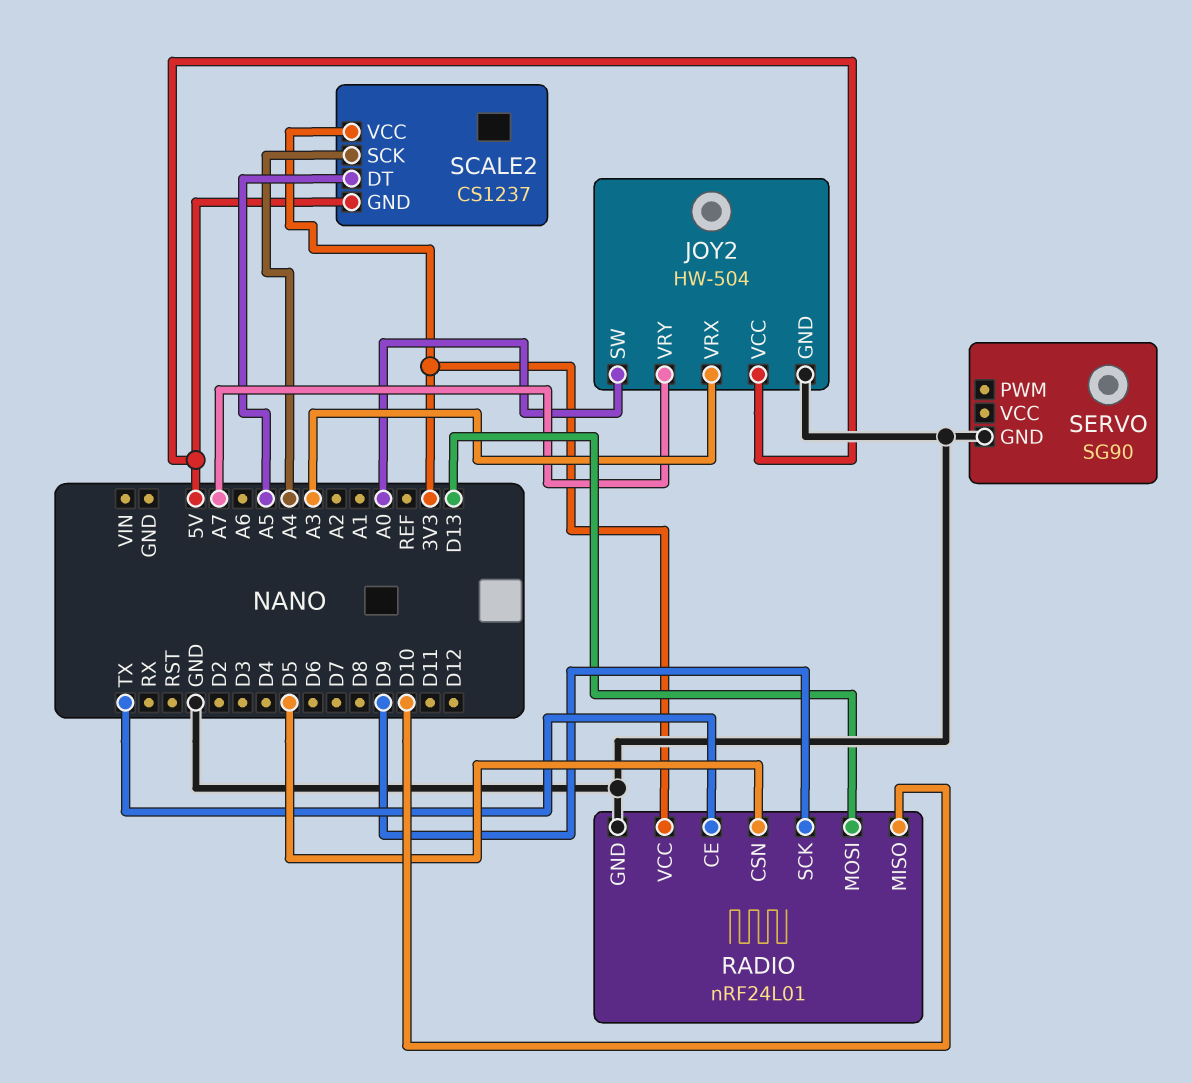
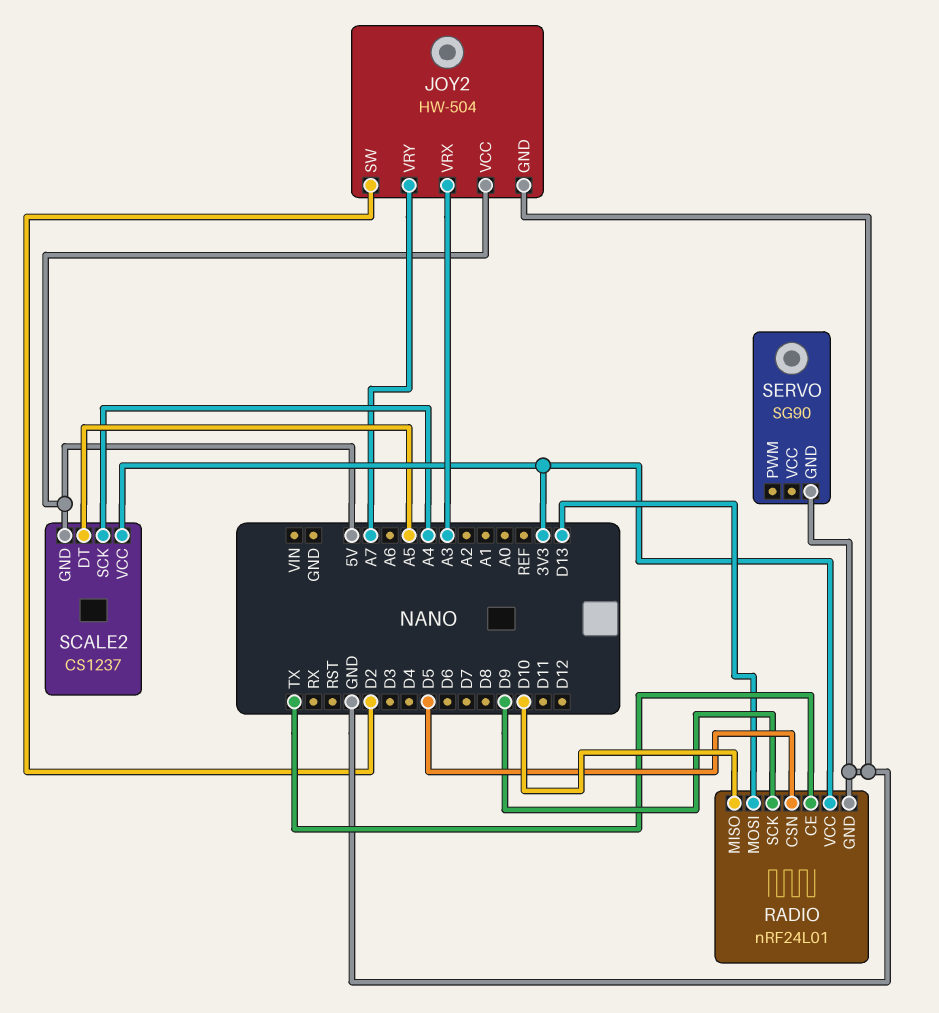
JOY2 pin SW: A0 -> D2

